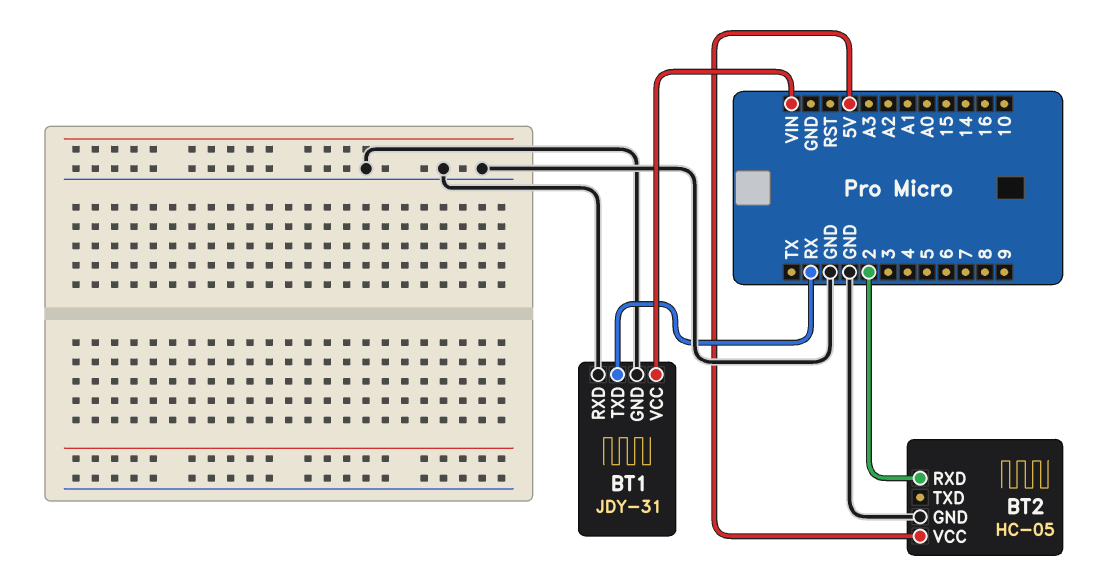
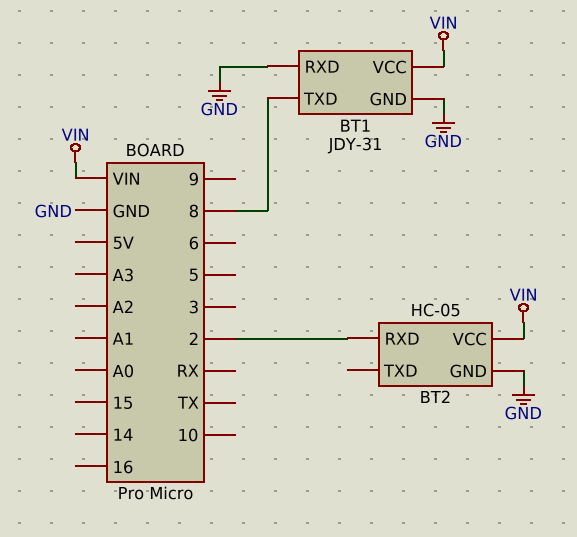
BT1 pin TXD: RX -> 8
BT2 pin VCC: 5V -> VIN

